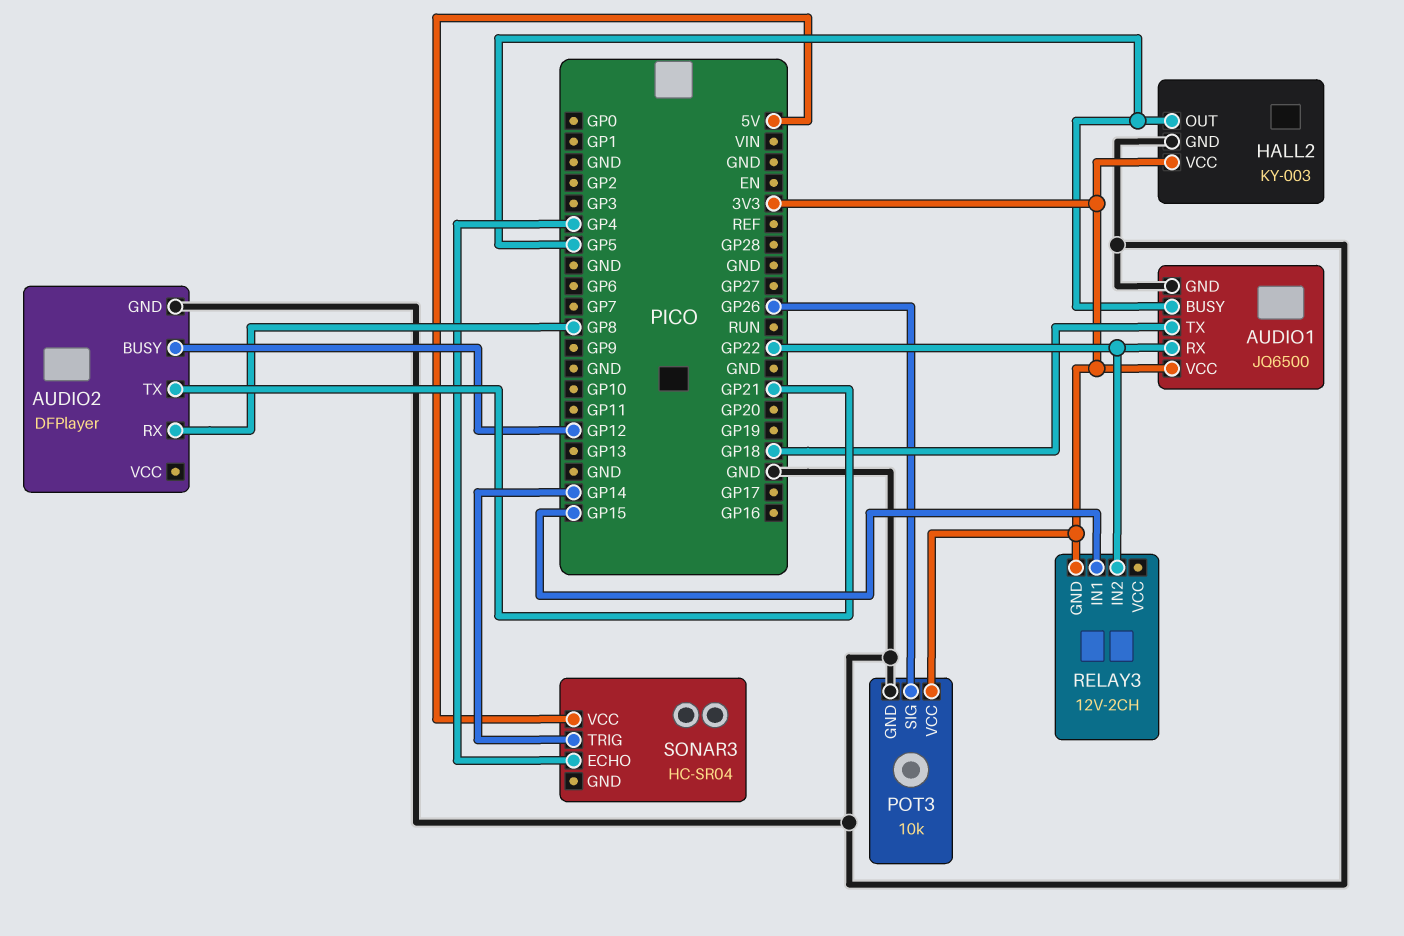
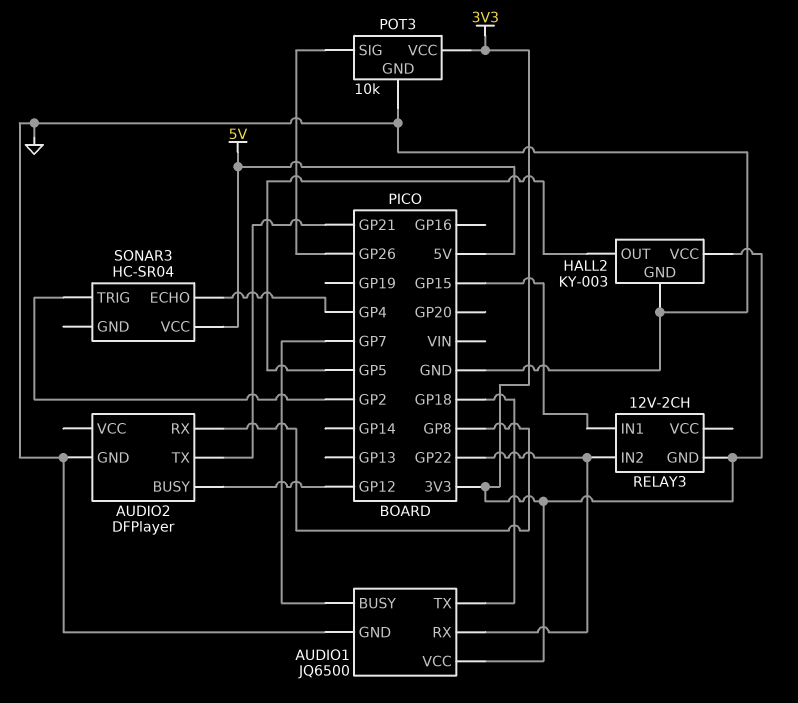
AUDIO1 pin BUSY: GP5 -> GP7
SONAR3 pin TRIG: GP14 -> GP2

